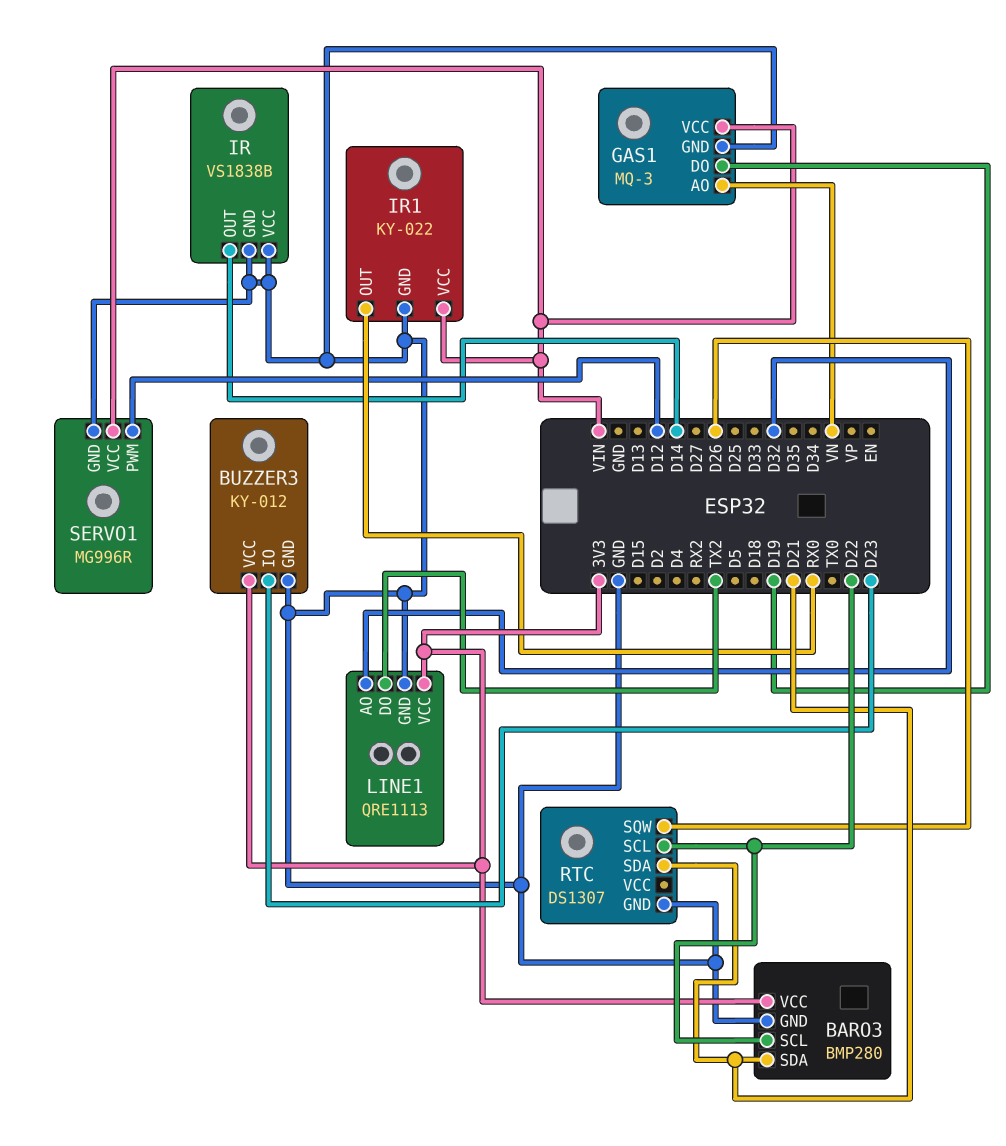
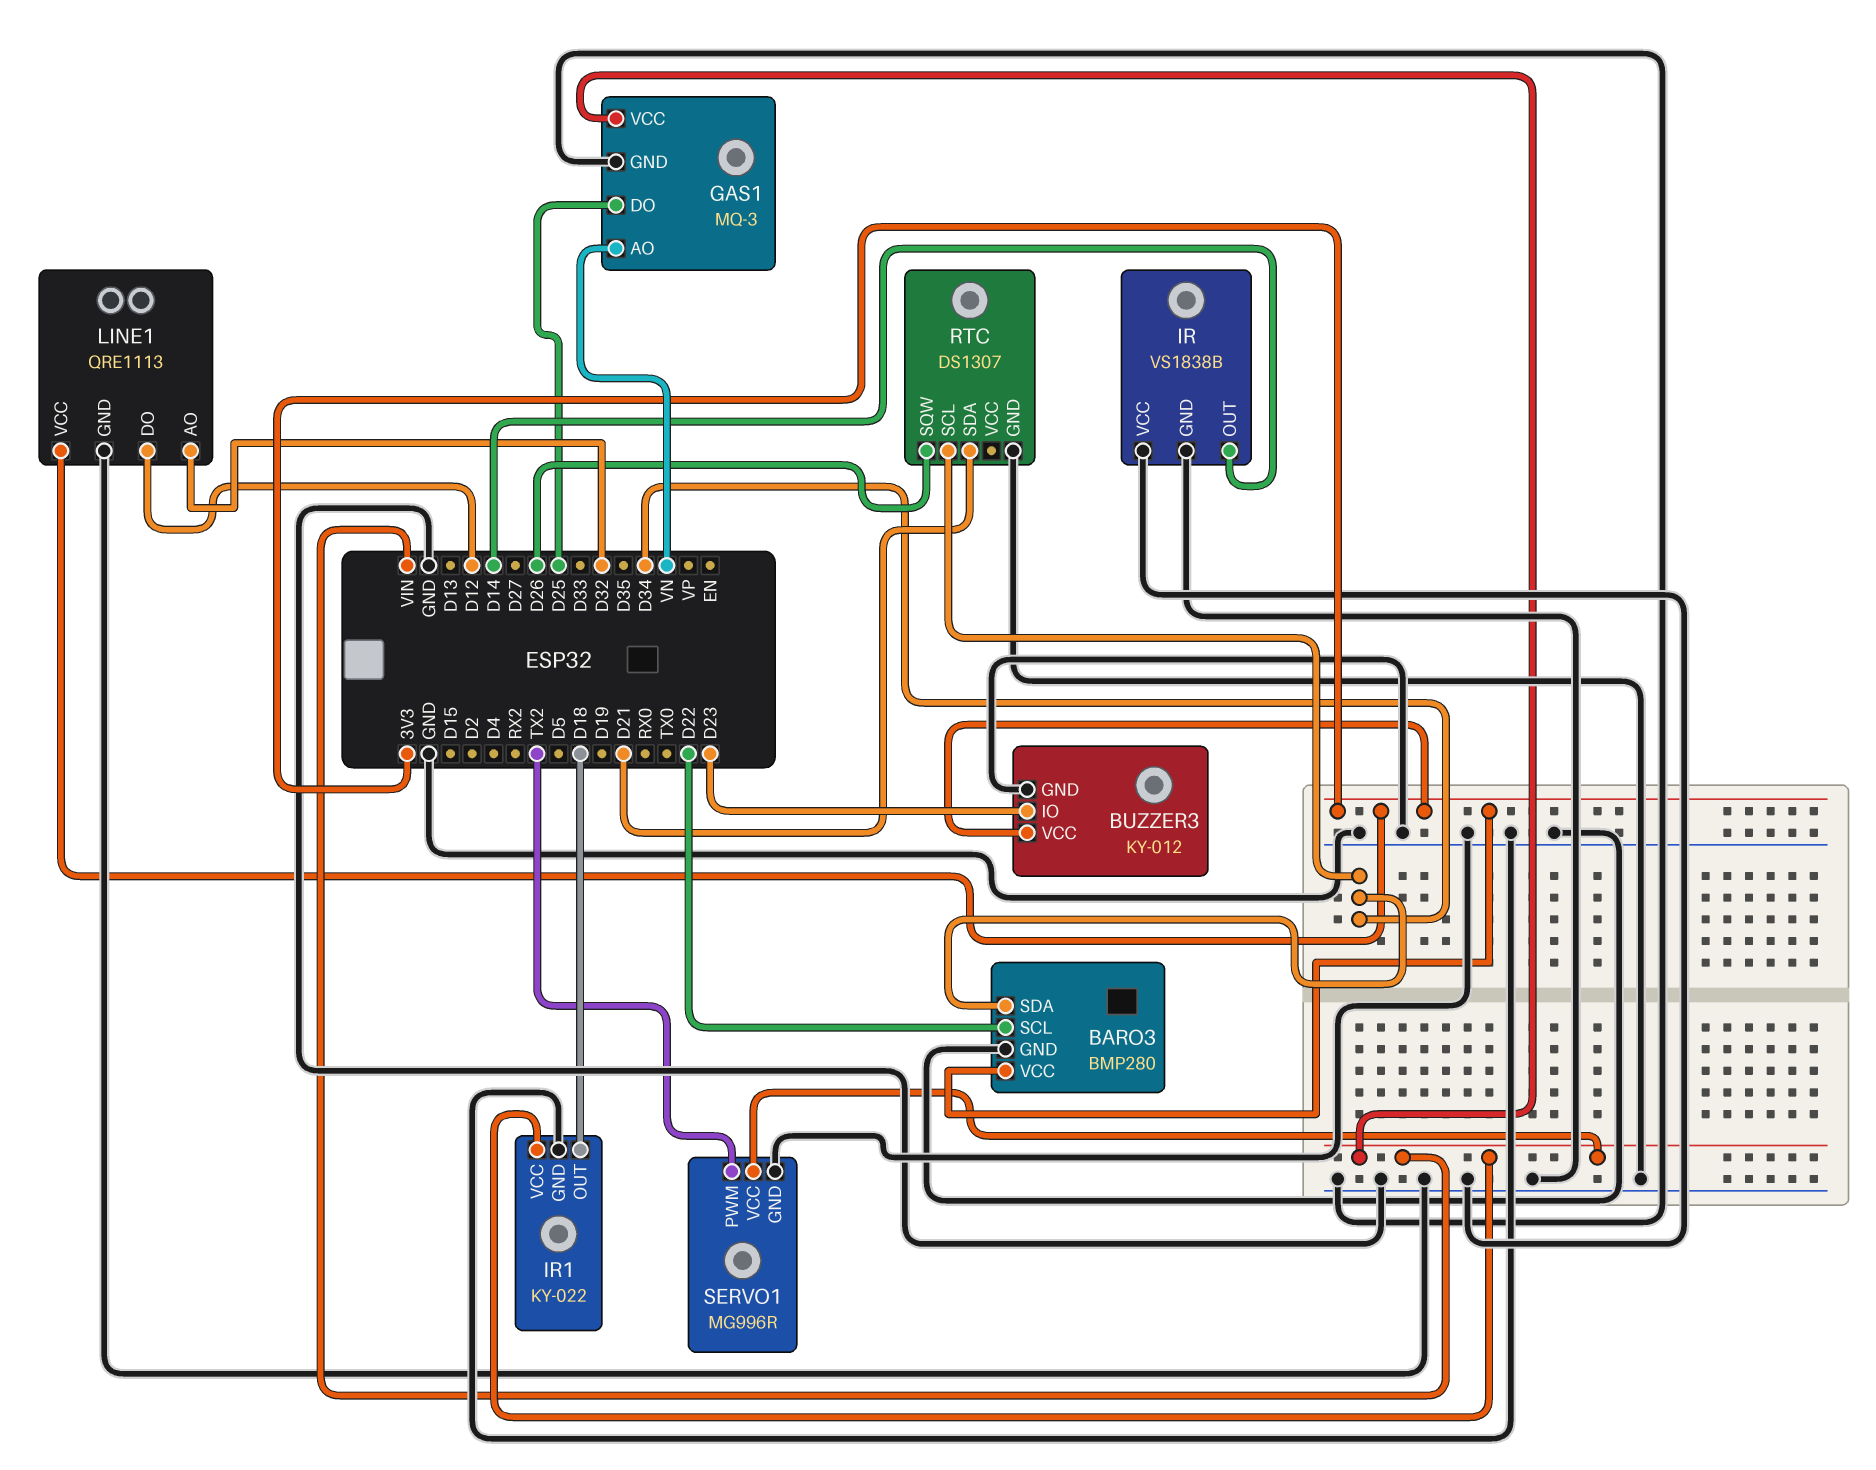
BARO3 pin SDA: D21 -> D34
GAS1 pin DO: D19 -> D25
IR1 pin OUT: RX0 -> D18
LINE1 pin DO: TX2 -> D12
RTC pin SCL: D22 -> D34
SERVO1 pin PWM: D12 -> TX2

